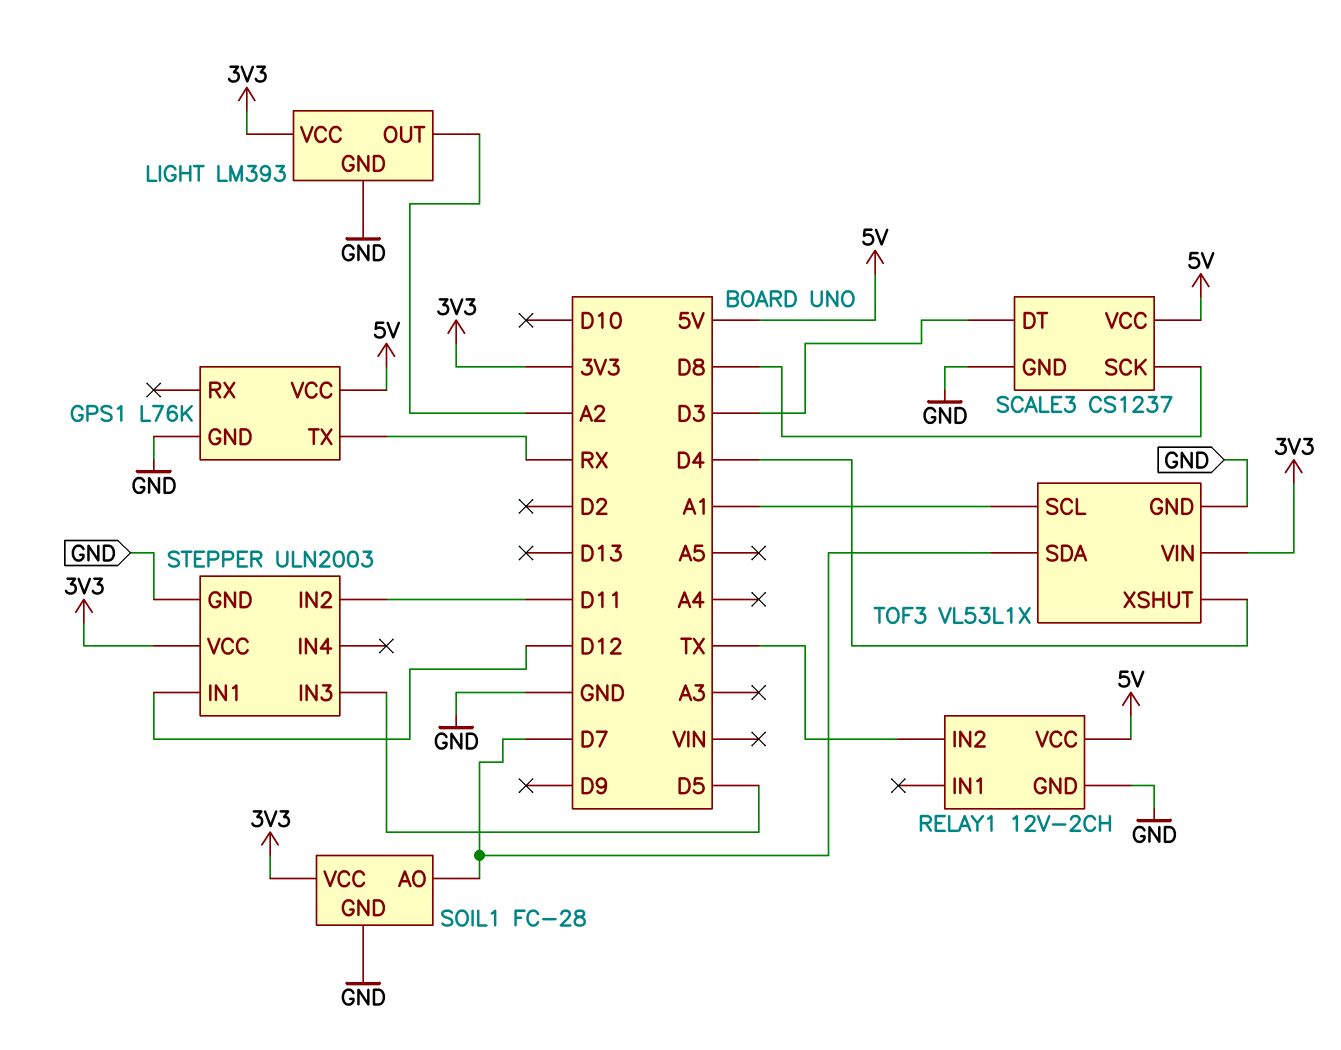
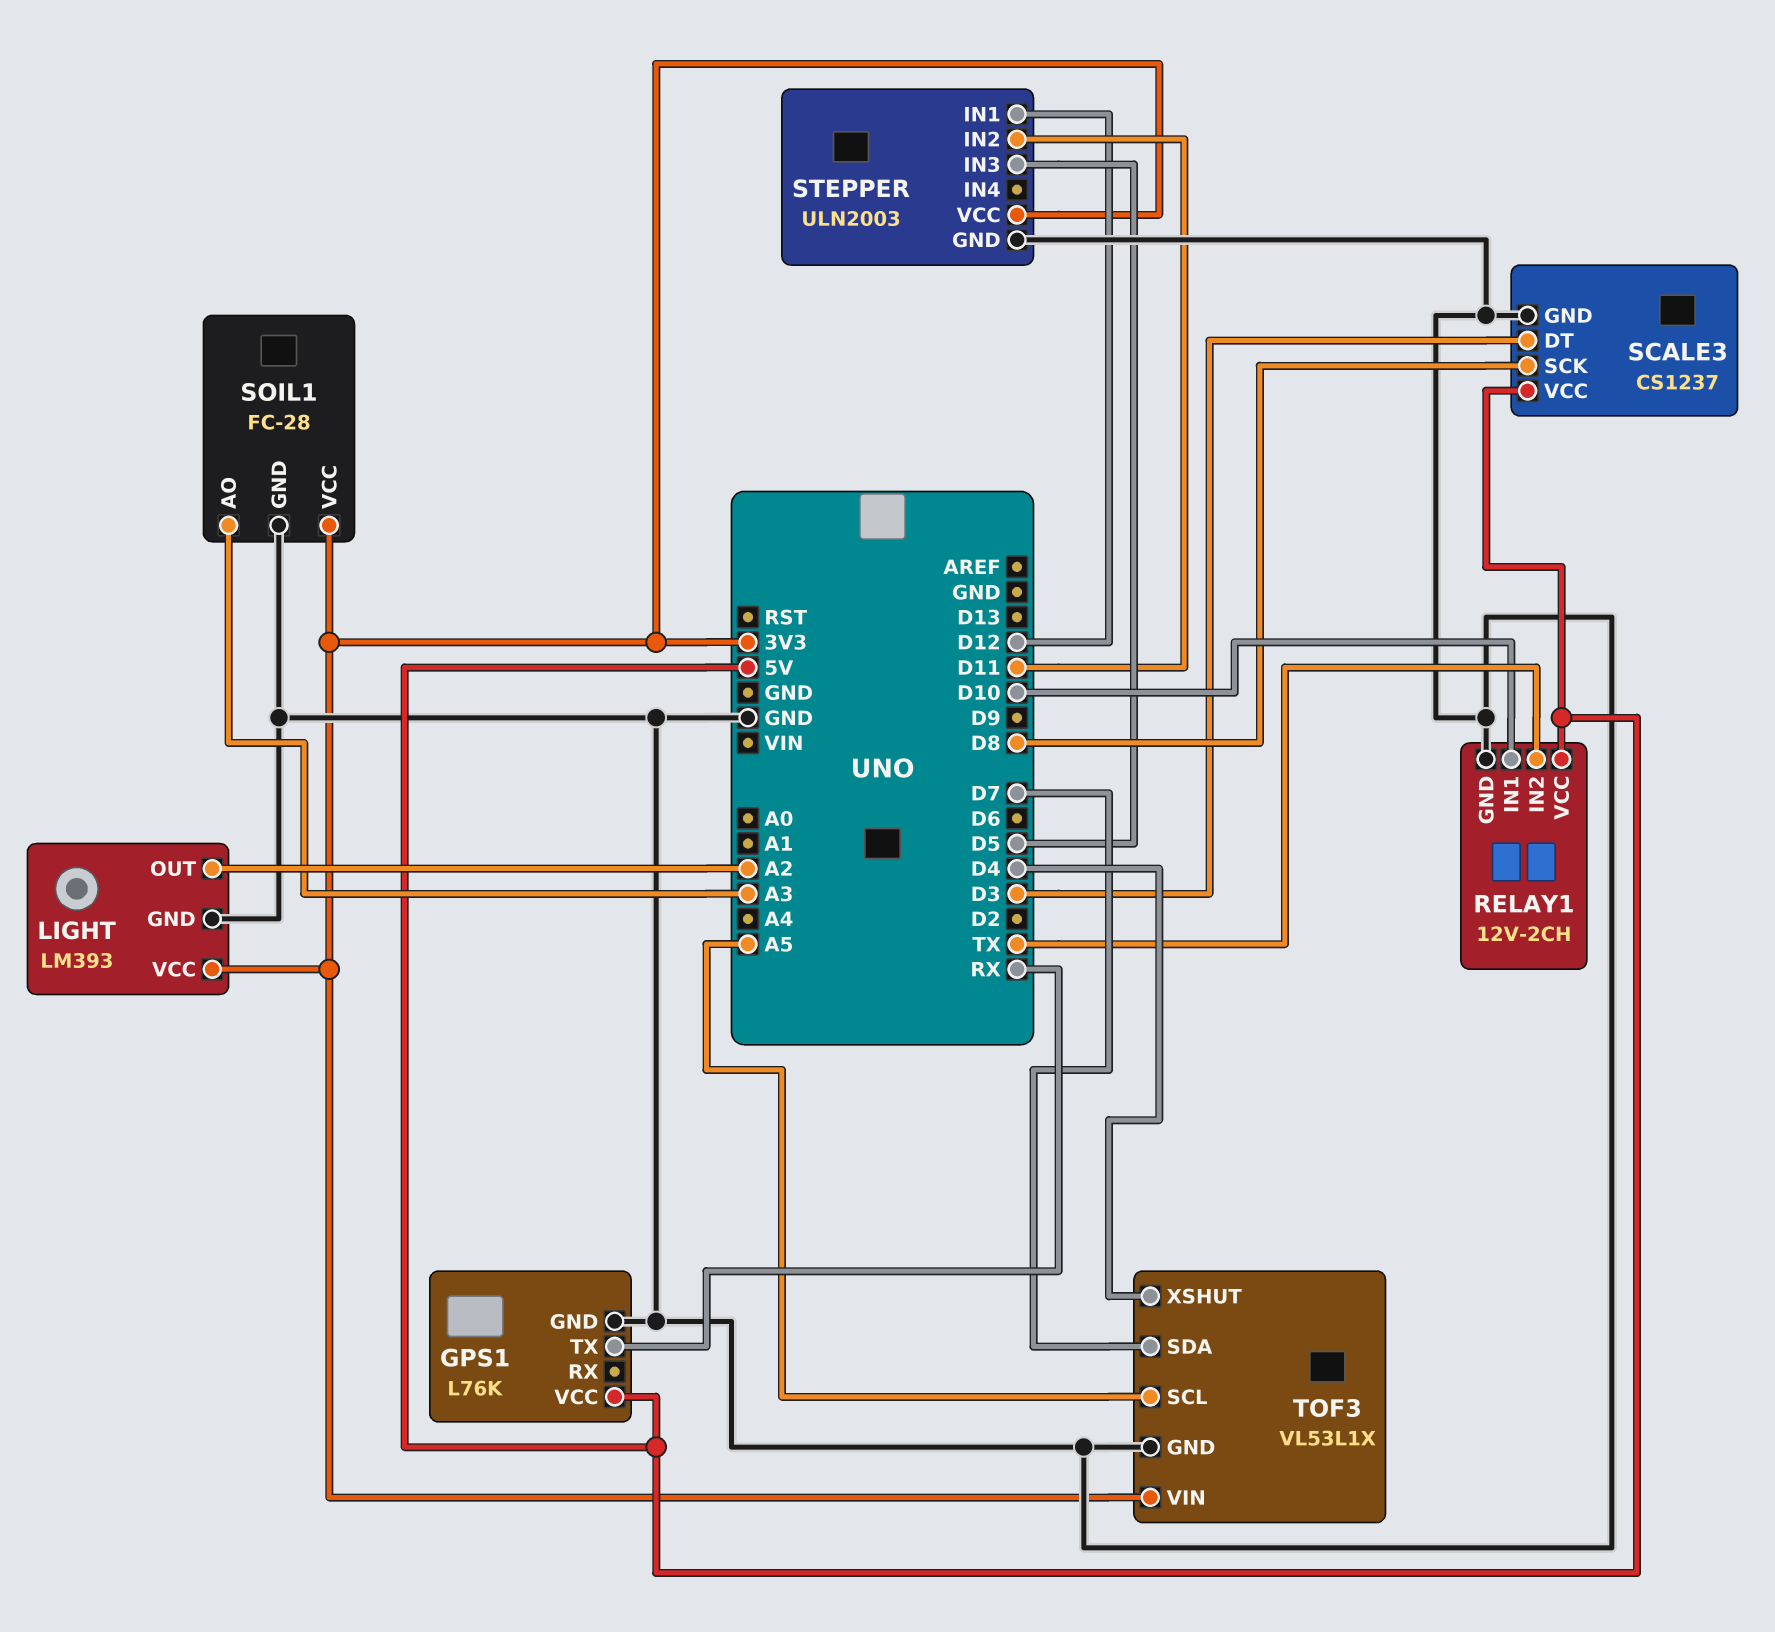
RELAY1 pin IN1: none -> D10
SOIL1 pin AO: D7 -> A3
TOF3 pin SCL: A1 -> A5

